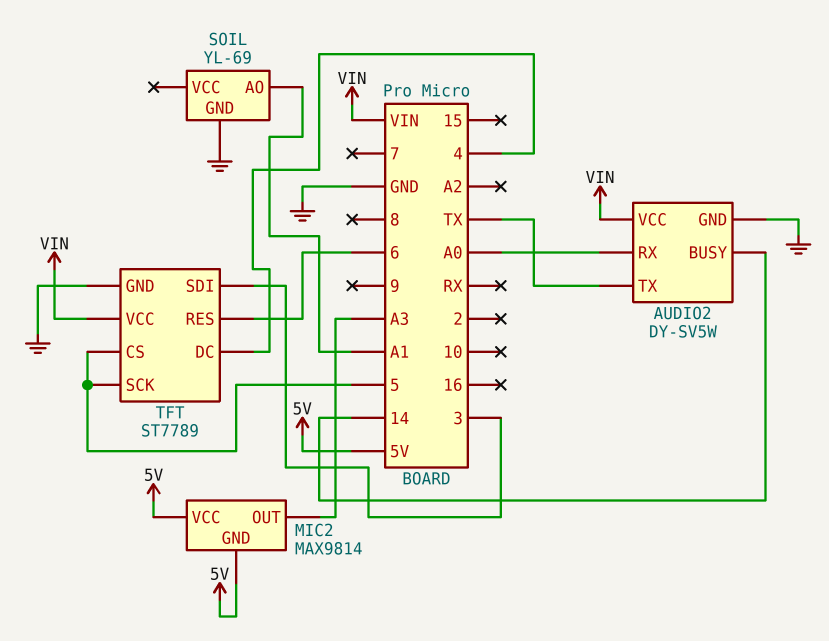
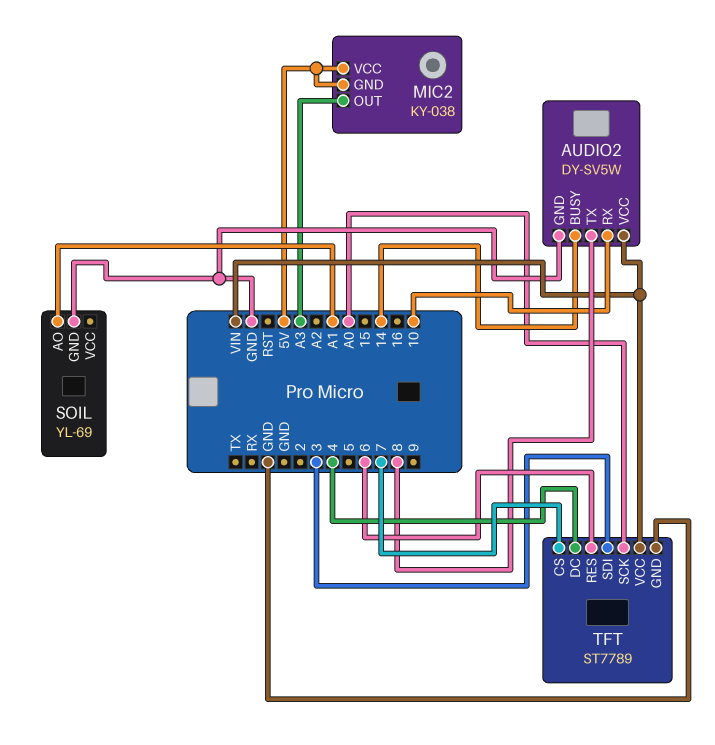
AUDIO2 pin RX: A0 -> 10
AUDIO2 pin TX: TX -> 8
MIC2: MAX9814 -> KY-038
TFT pin CS: 5 -> 7
TFT pin SCK: 5 -> A0

